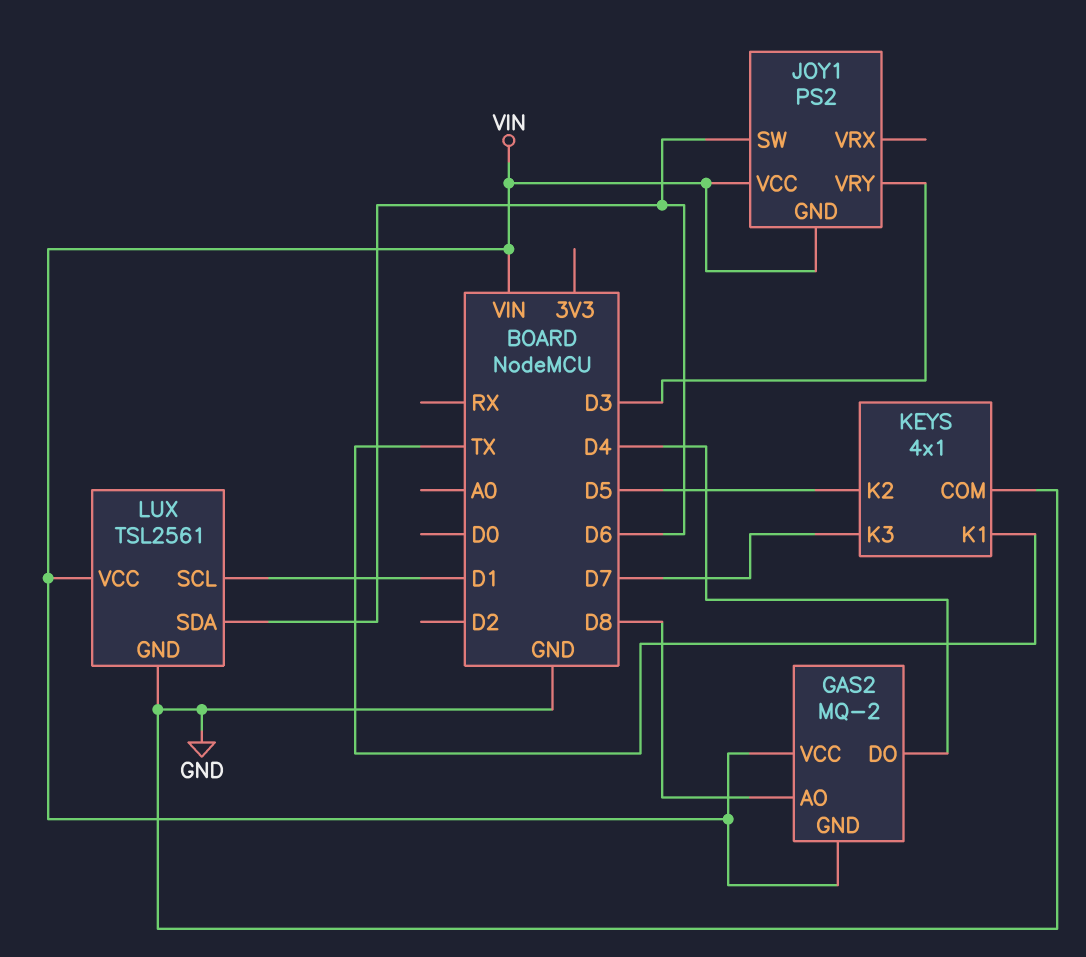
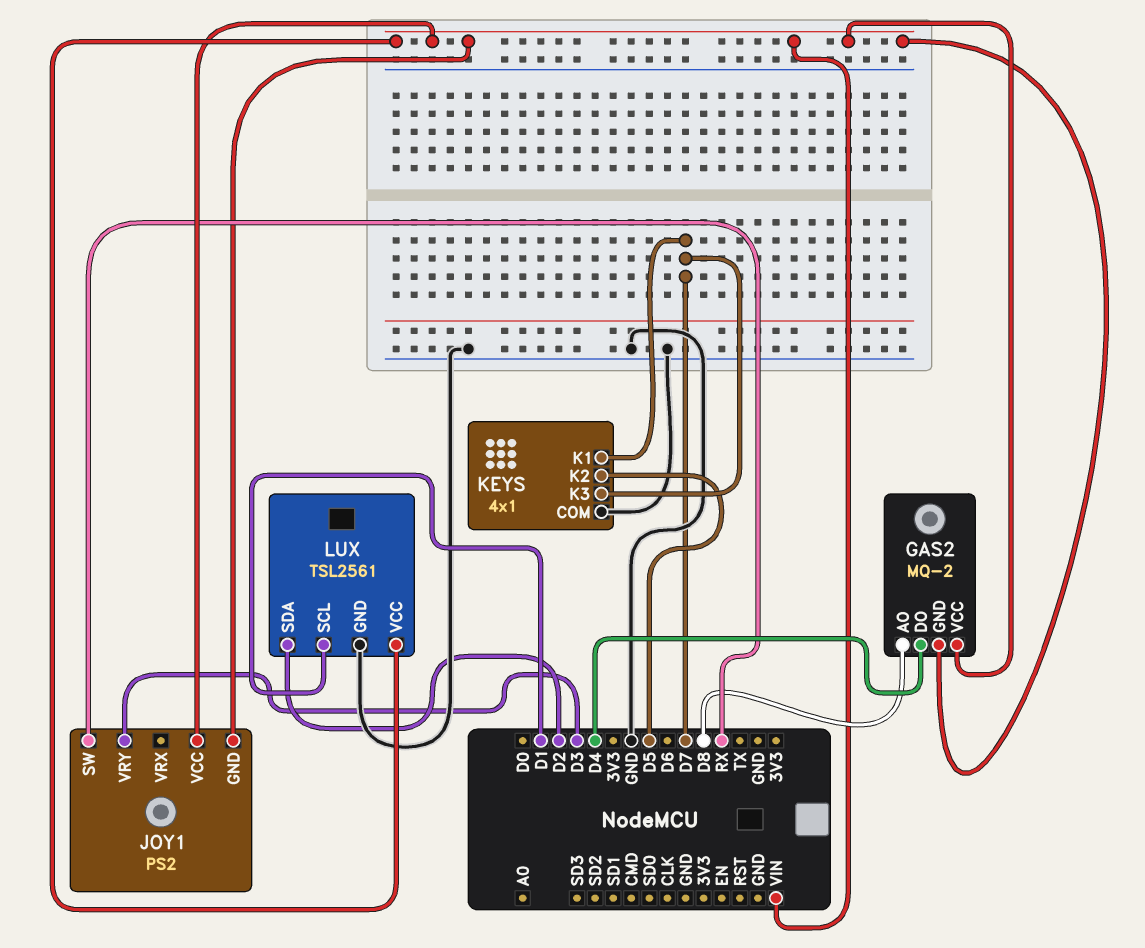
JOY1 pin SW: D6 -> RX
KEYS pin K1: TX -> D7
LUX pin SDA: D6 -> D2

